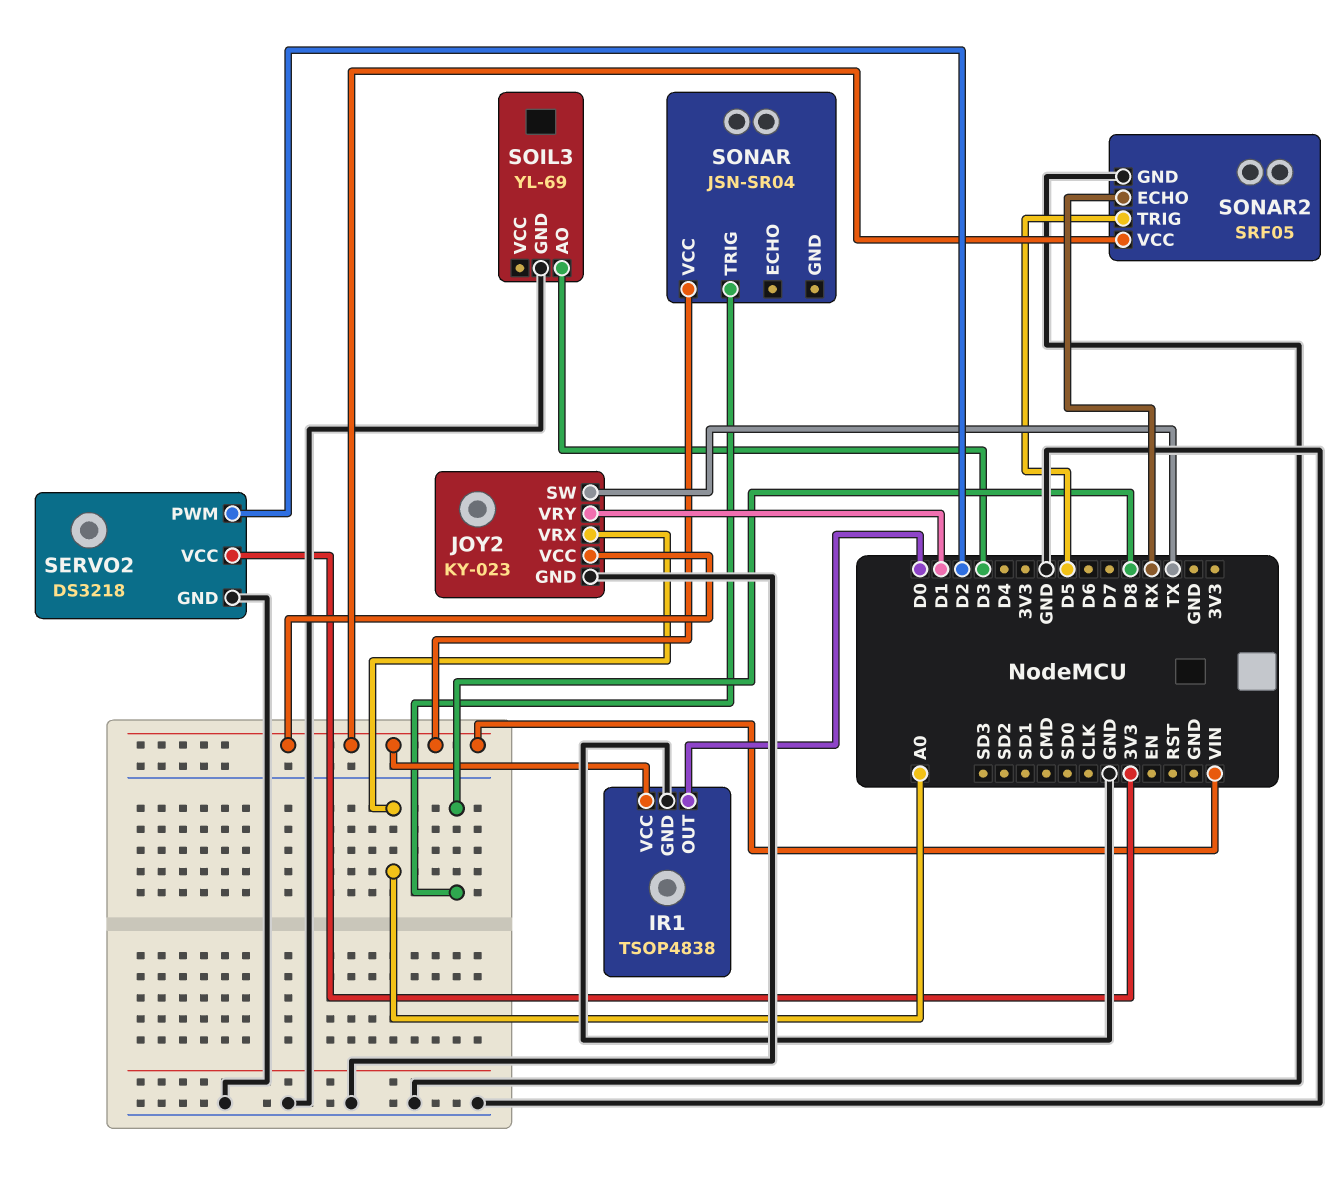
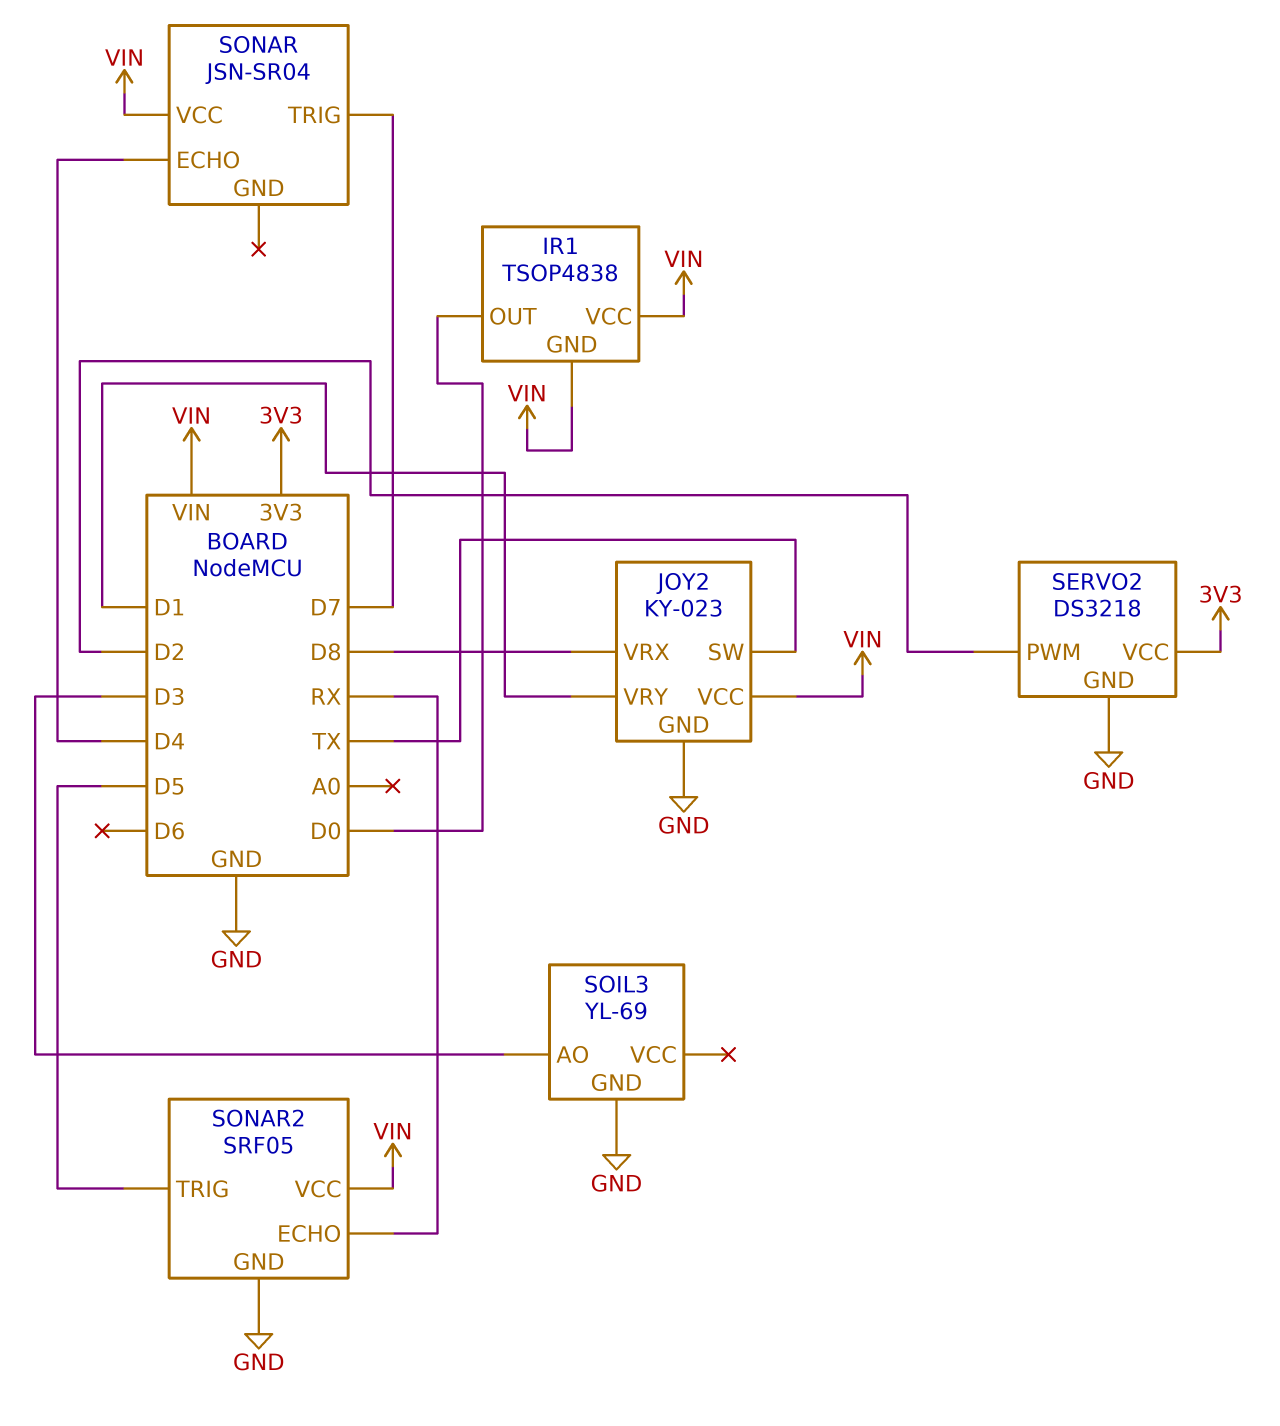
IR1 pin GND: GND -> VIN
JOY2 pin VRX: A0 -> D8
SONAR pin ECHO: none -> D4
SONAR pin TRIG: D8 -> D7

